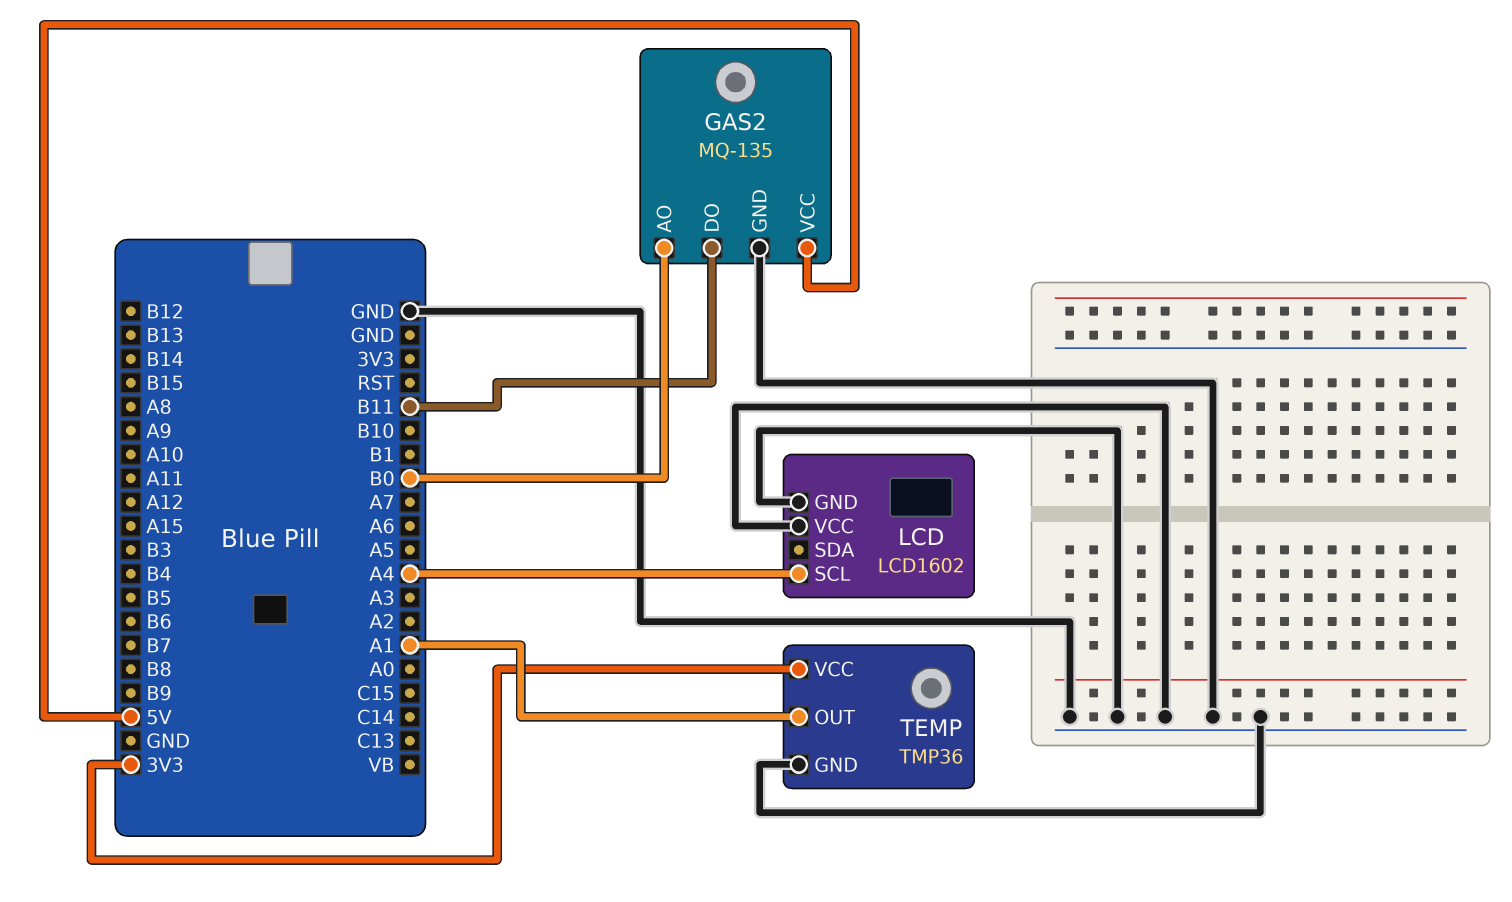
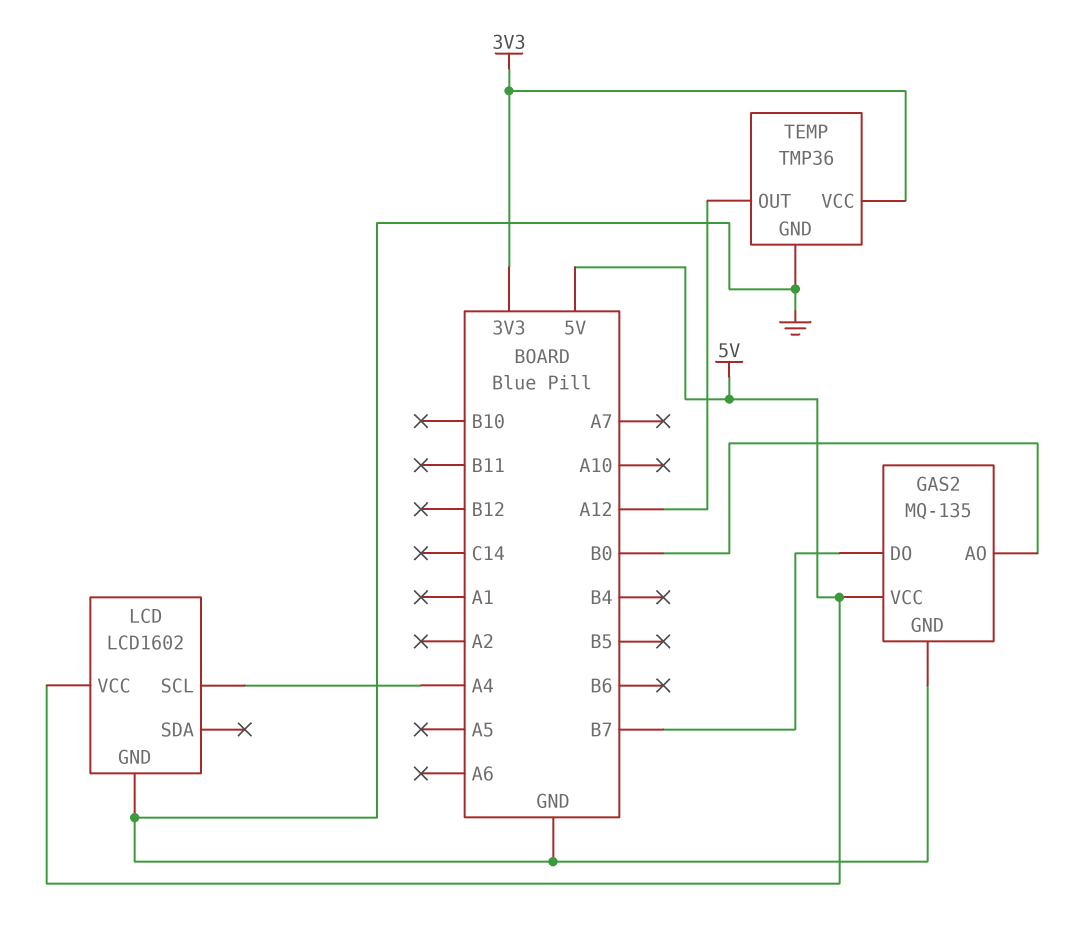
GAS2 pin DO: B11 -> B7
LCD pin VCC: GND -> 5V
TEMP pin OUT: A1 -> A12

